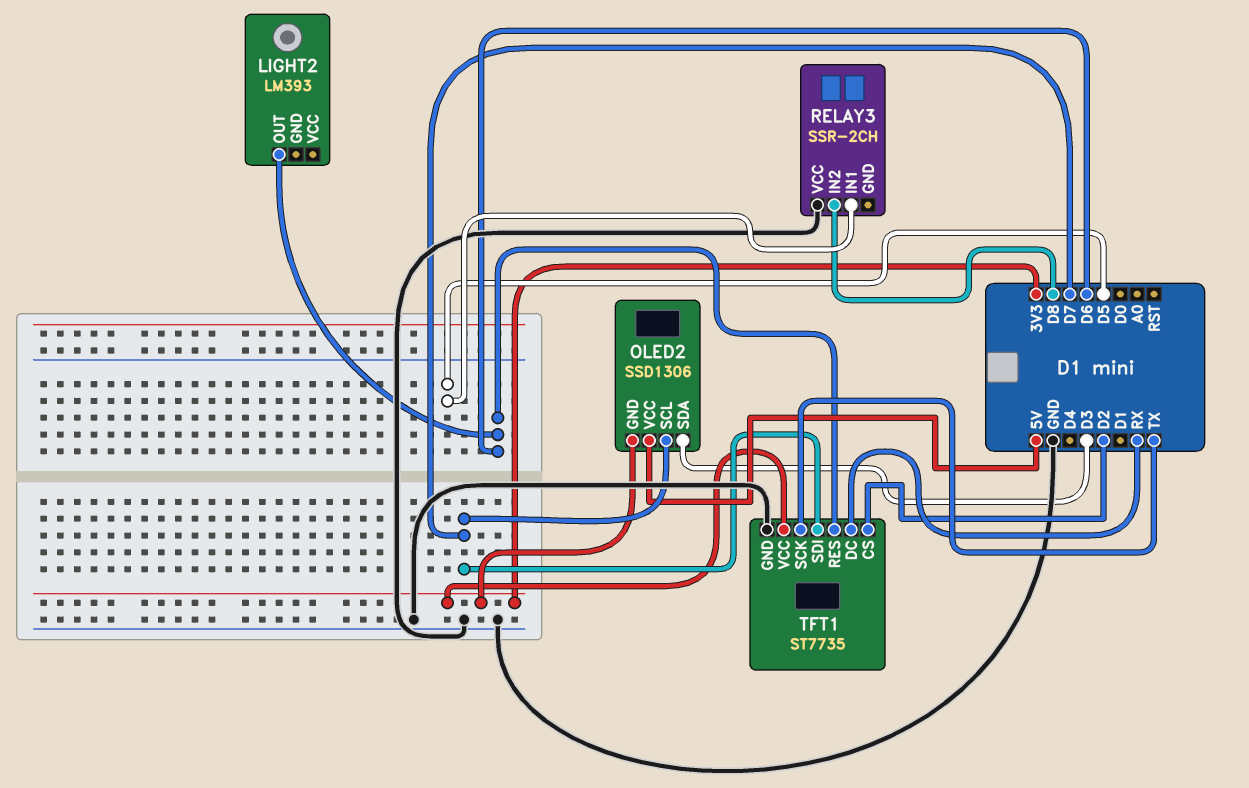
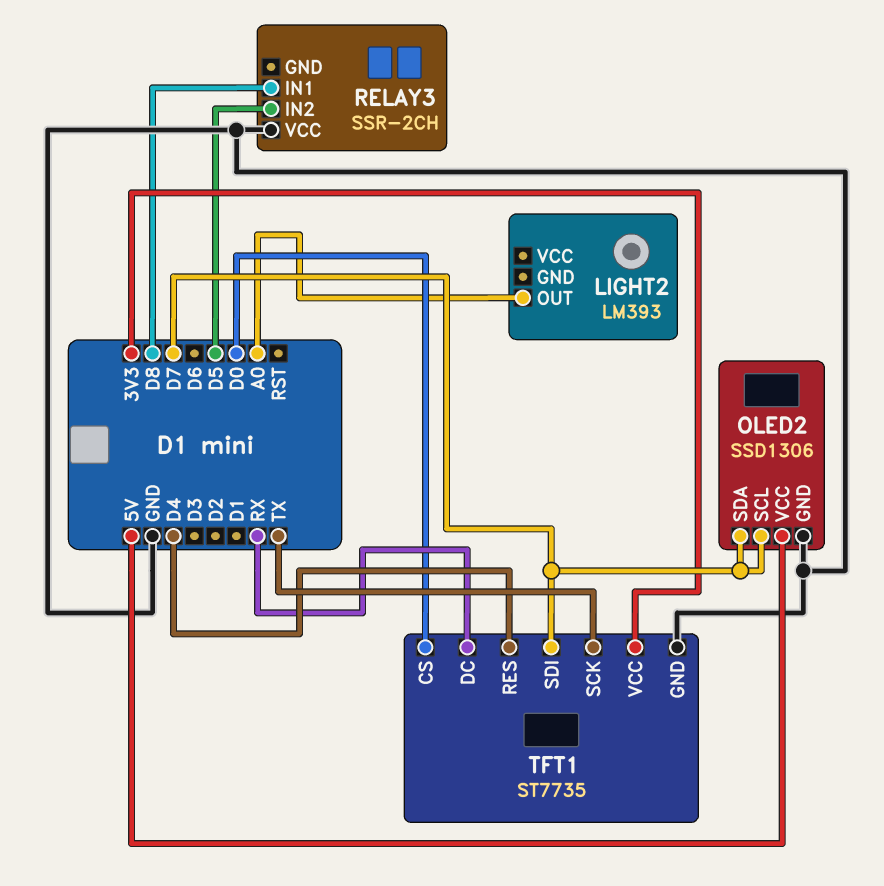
LIGHT2 pin OUT: D6 -> A0
OLED2 pin GND: 3V3 -> GND
OLED2 pin SDA: D3 -> D7
RELAY3 pin IN1: D5 -> D8
RELAY3 pin IN2: D8 -> D5
TFT1 pin CS: D2 -> D0
TFT1 pin RES: D6 -> D4

